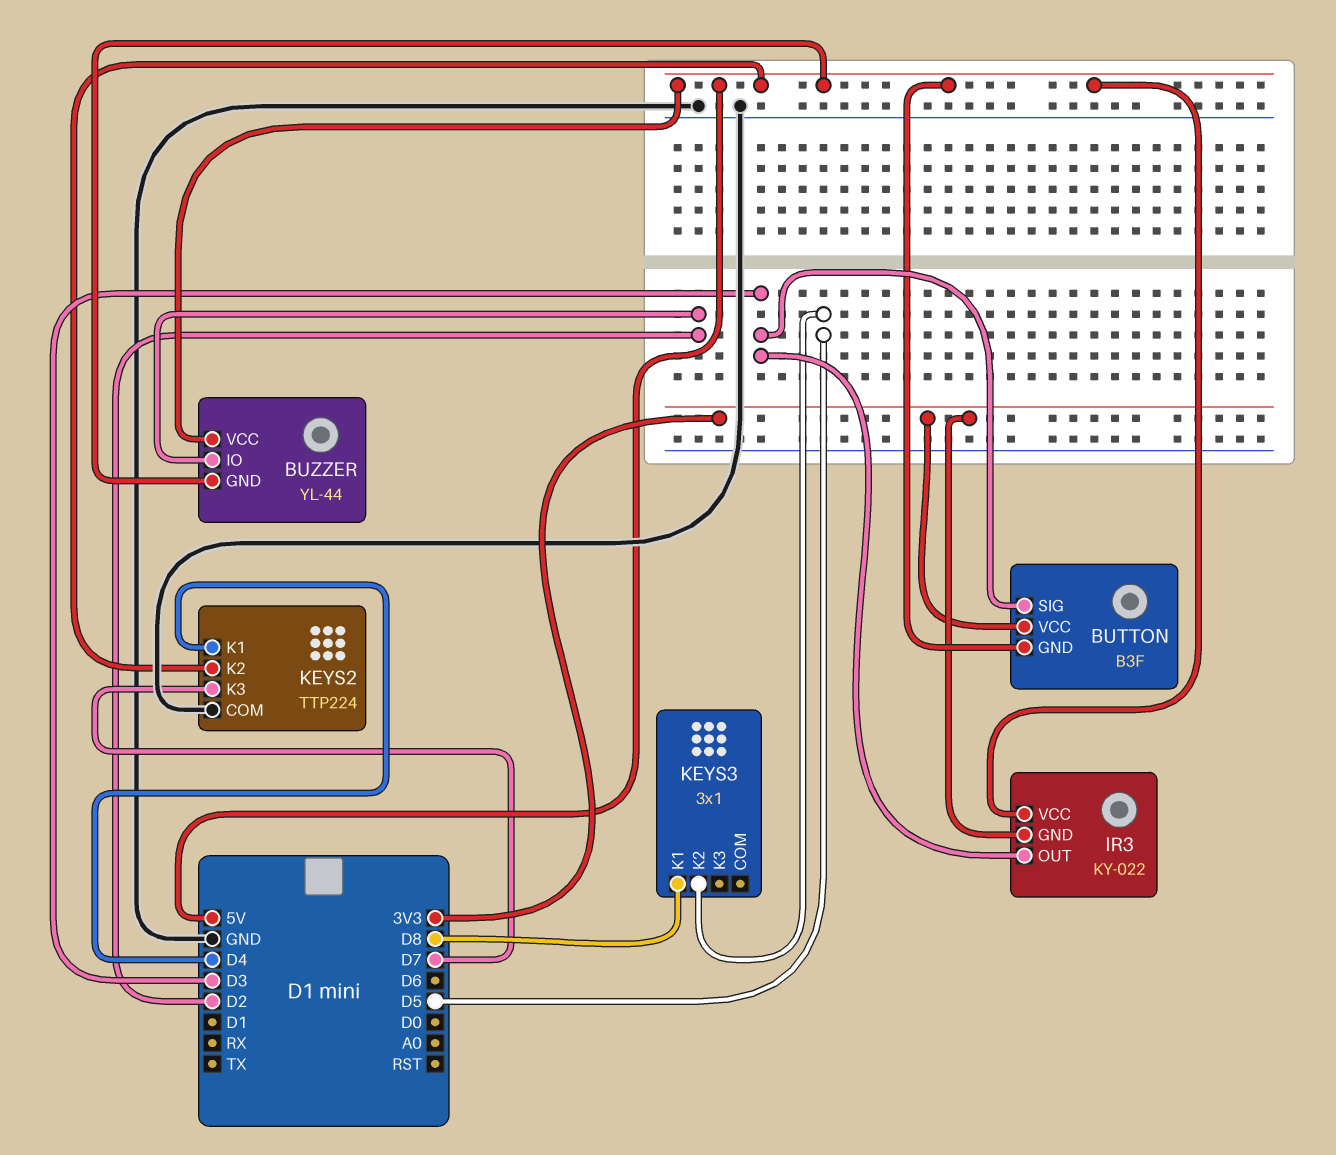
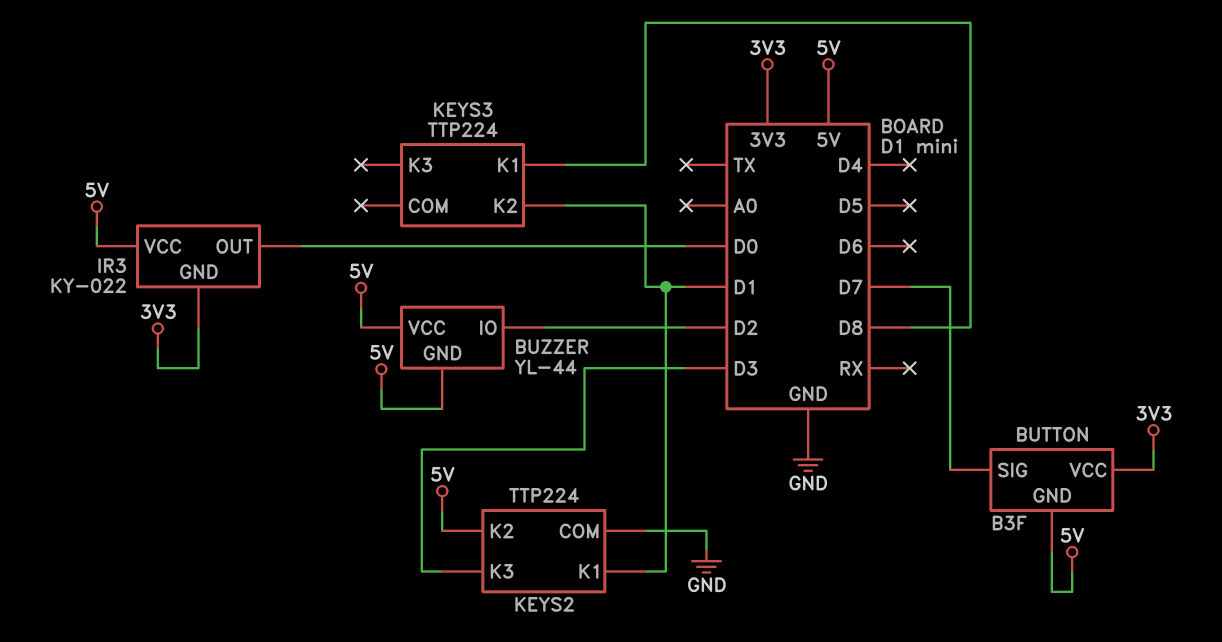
BUTTON pin SIG: D3 -> D7
IR3 pin OUT: D3 -> D0
KEYS2 pin K1: D4 -> D1
KEYS2 pin K3: D7 -> D3
KEYS3: 3x1 -> TTP224
KEYS3 pin K2: D5 -> D1

